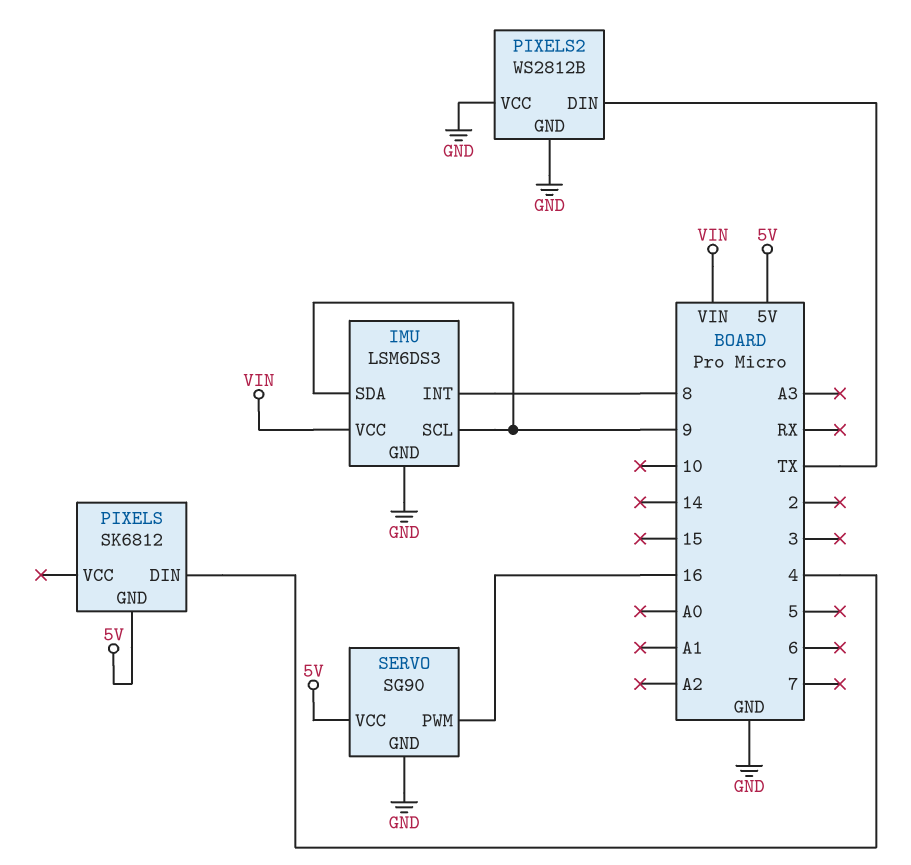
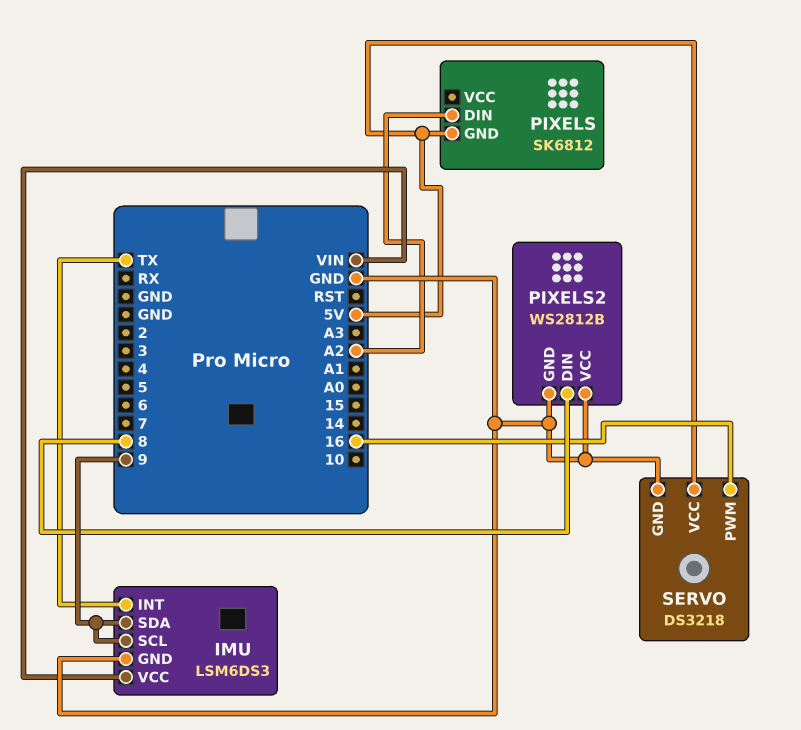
IMU pin INT: 8 -> TX
PIXELS pin DIN: 4 -> A2
PIXELS2 pin DIN: TX -> 8
SERVO: SG90 -> DS3218

